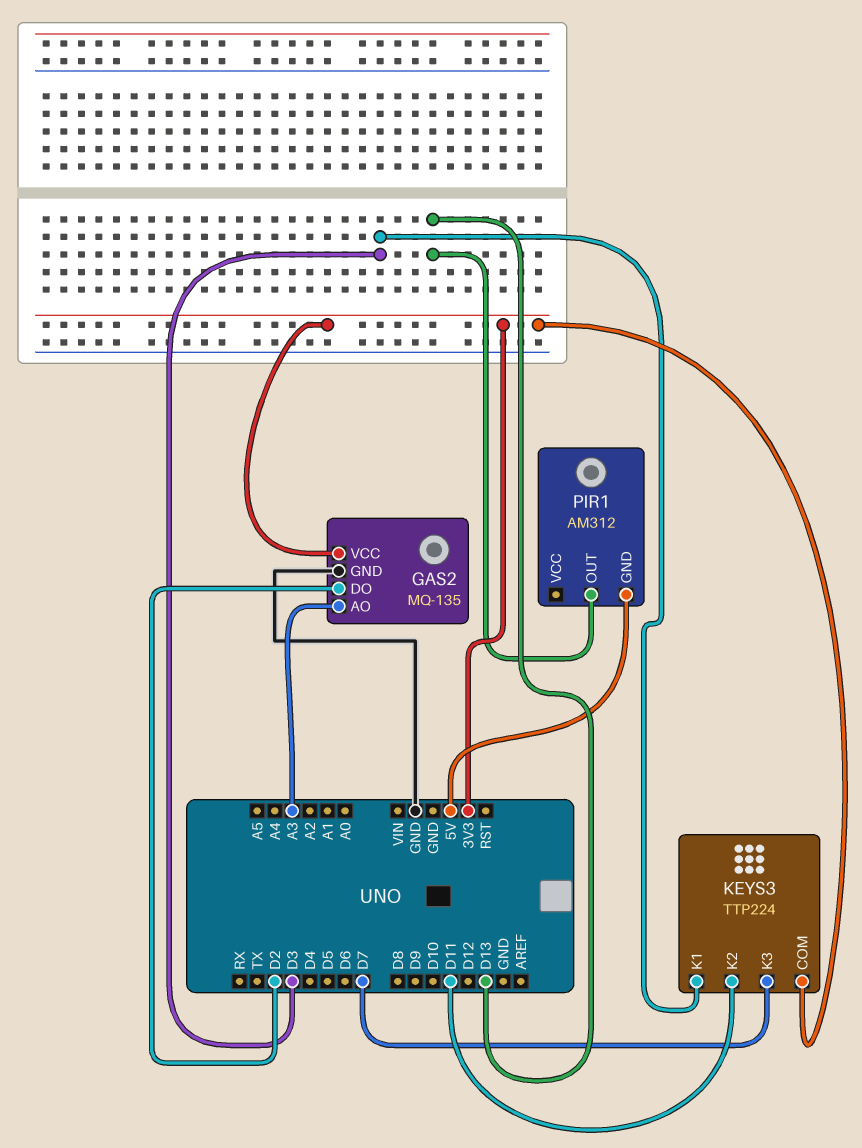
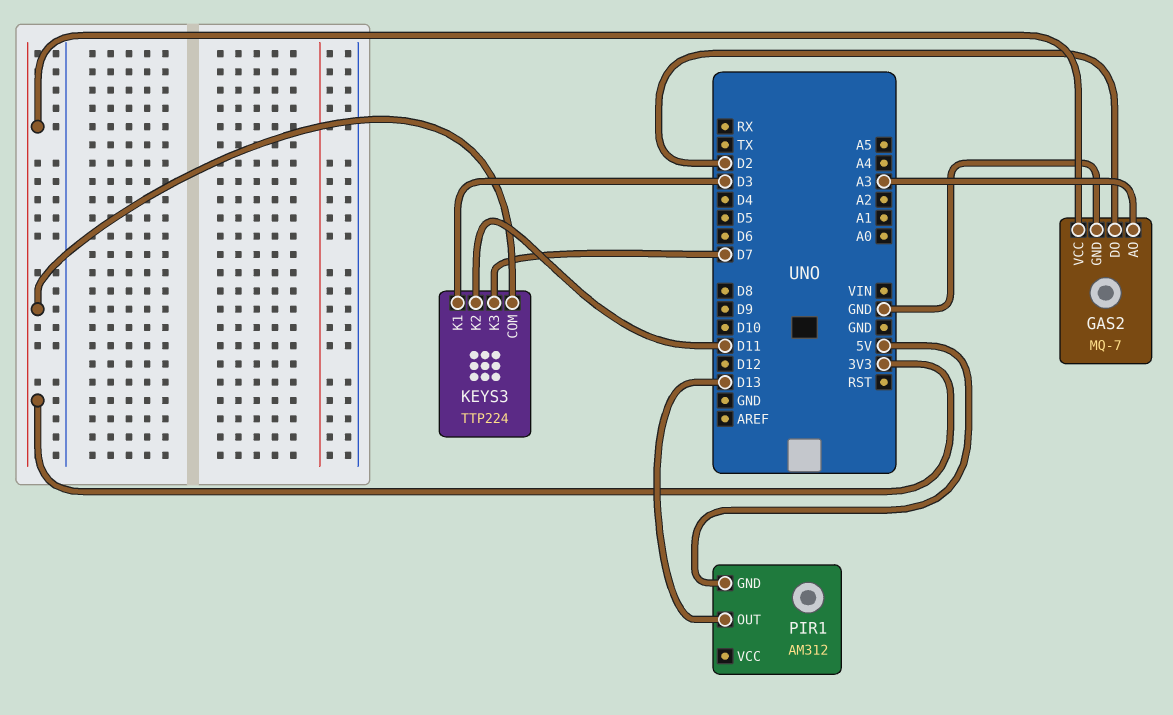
GAS2: MQ-135 -> MQ-7

